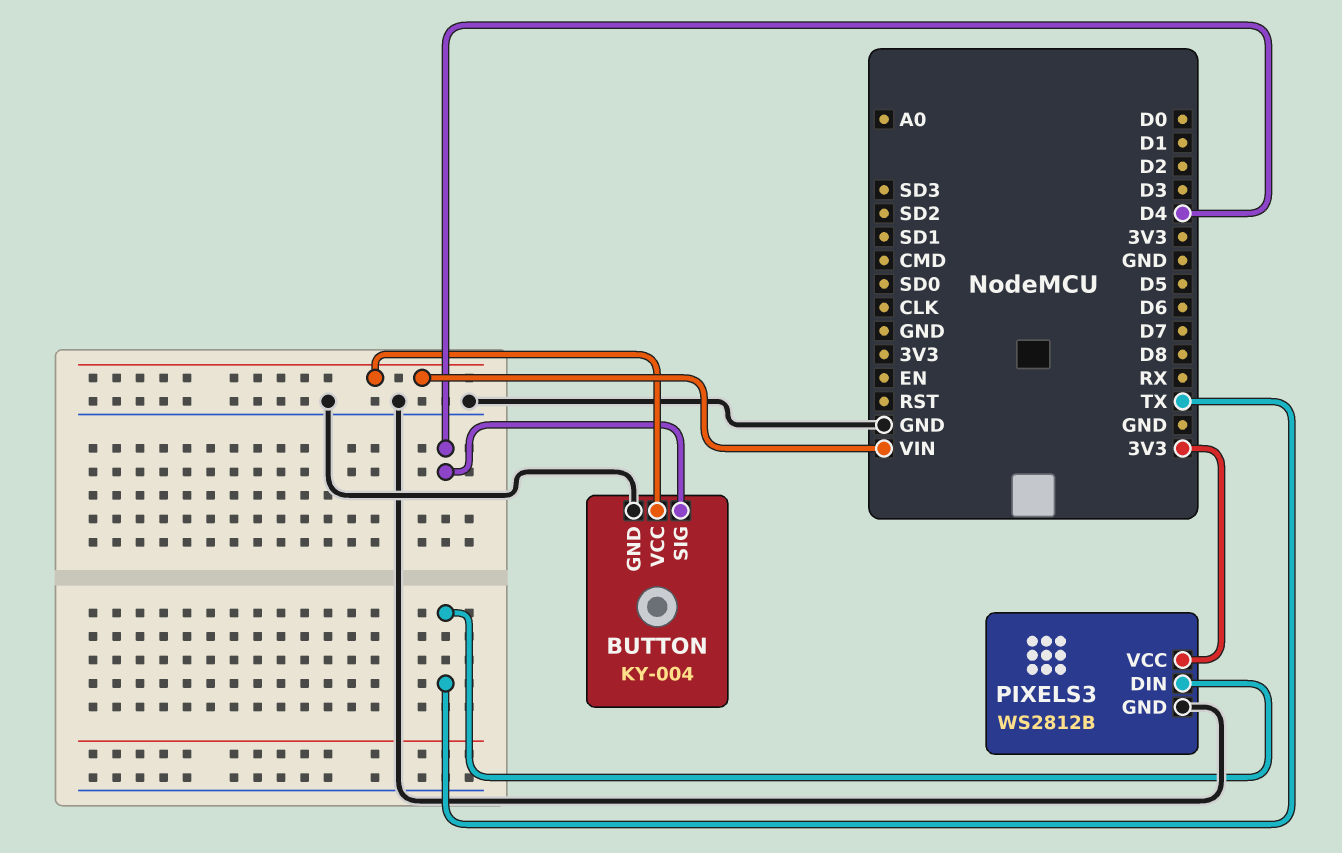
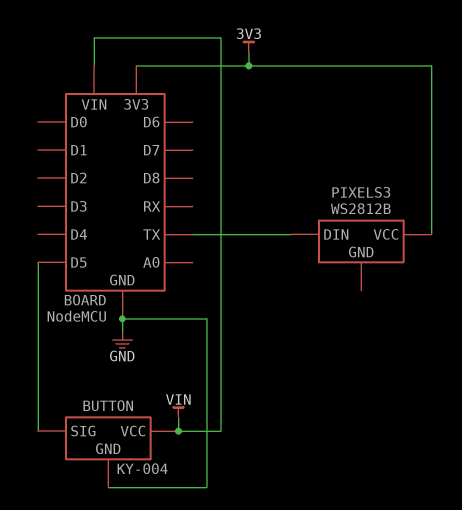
BUTTON pin SIG: D4 -> D5
PIXELS3 pin GND: GND -> none

